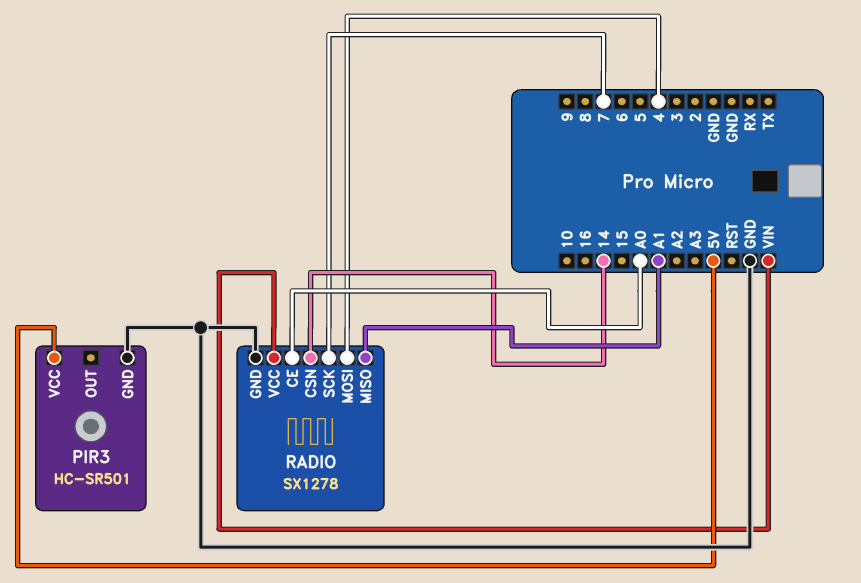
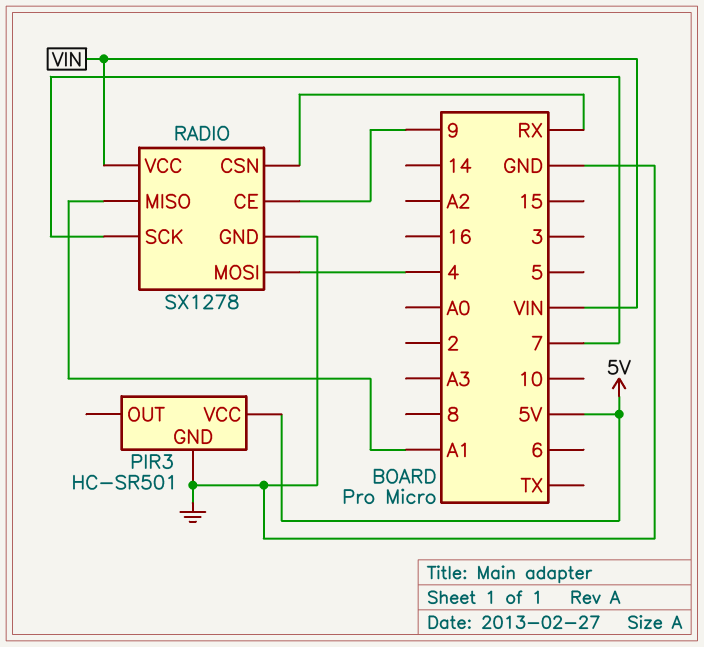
RADIO pin CE: A0 -> 9
RADIO pin CSN: 14 -> RX

